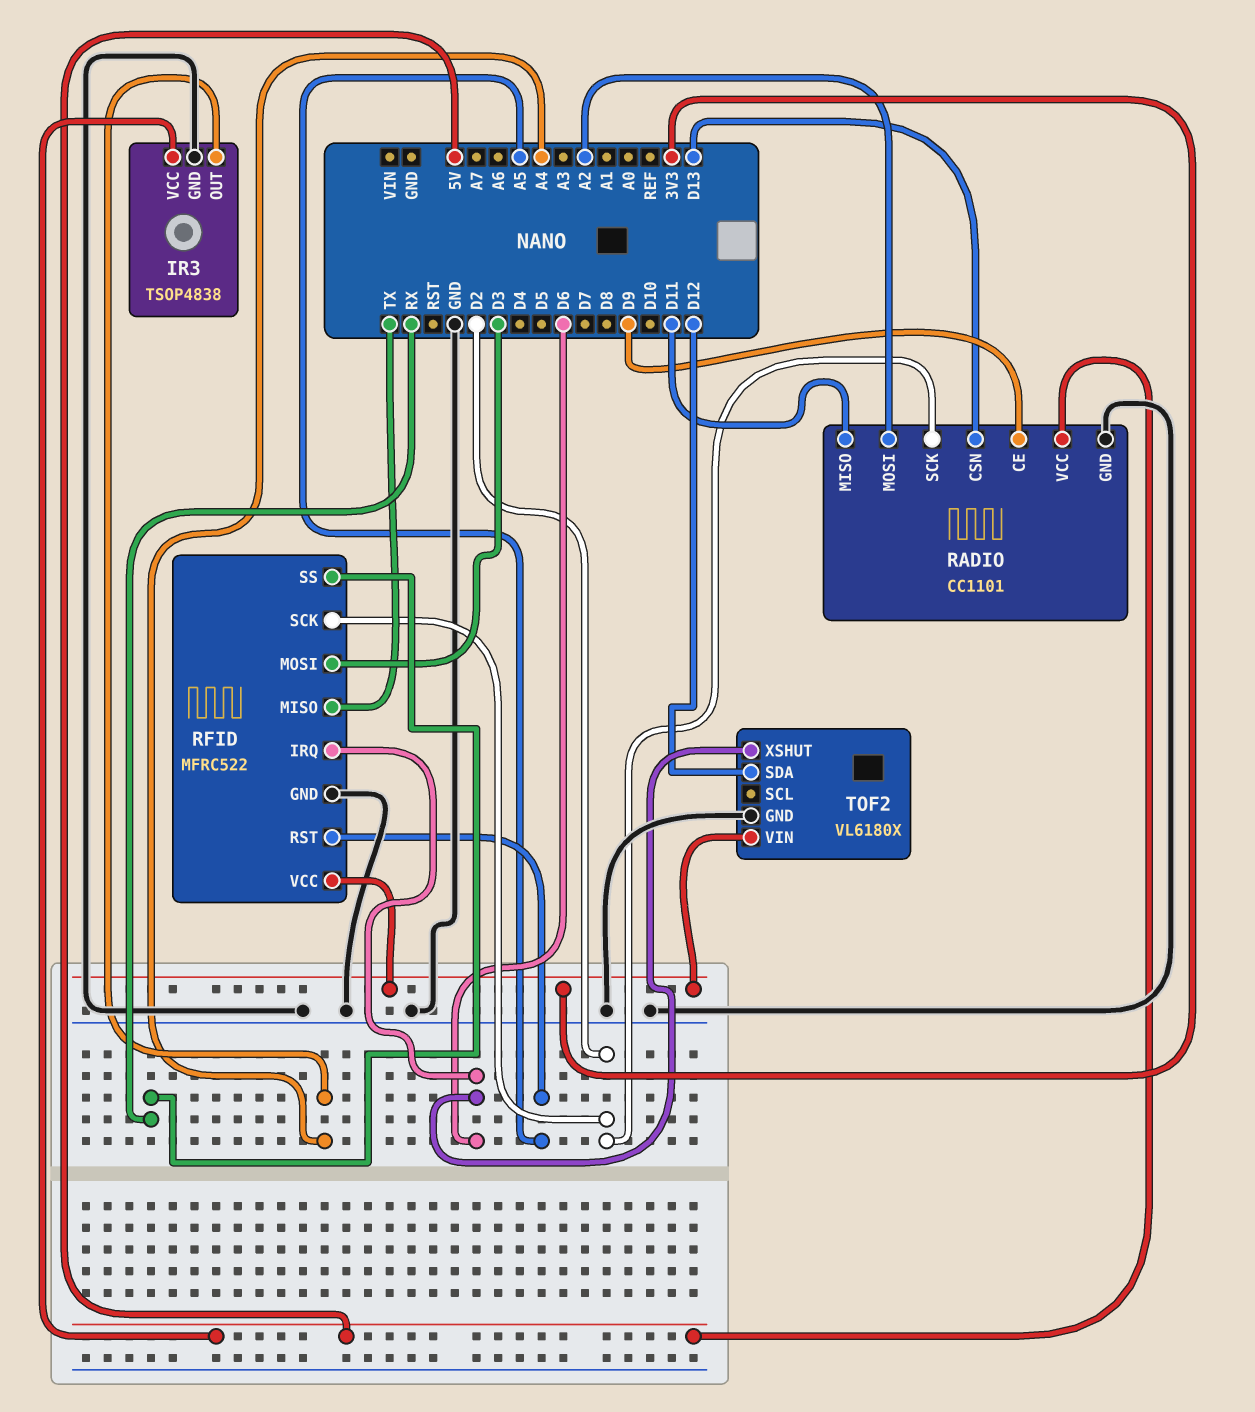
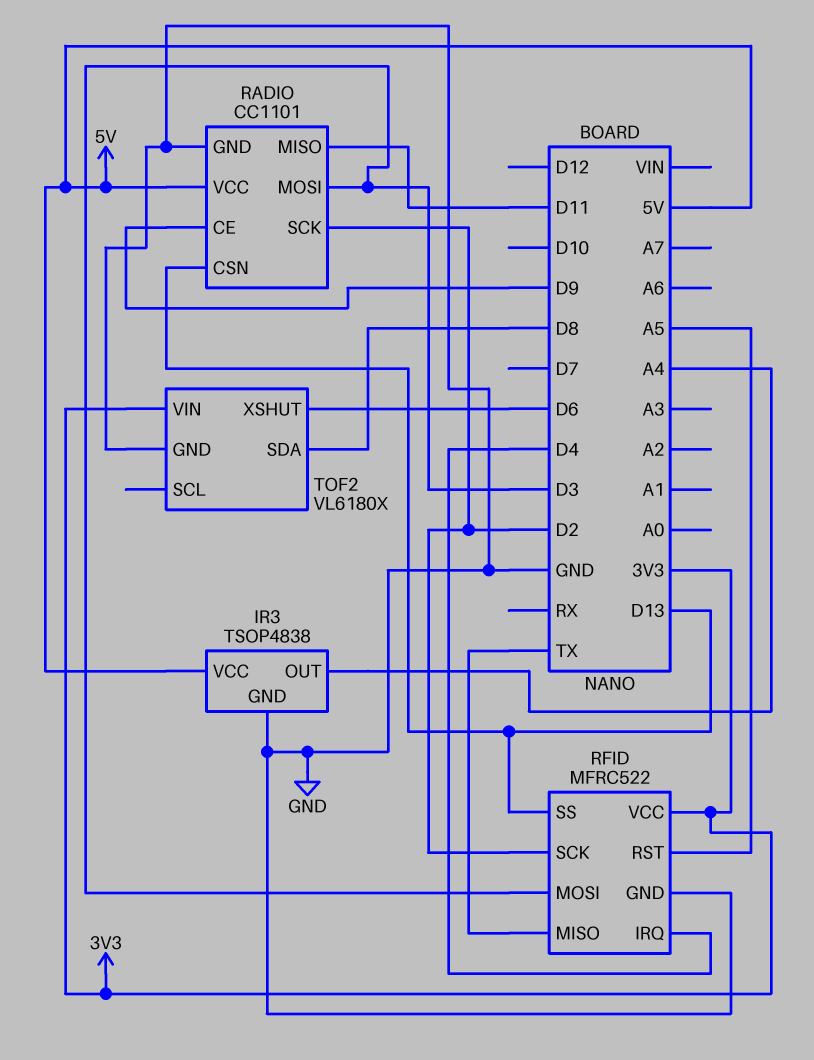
RADIO pin MOSI: A2 -> D3
RFID pin IRQ: D6 -> D4
RFID pin SS: RX -> D13
TOF2 pin SDA: D12 -> D8

